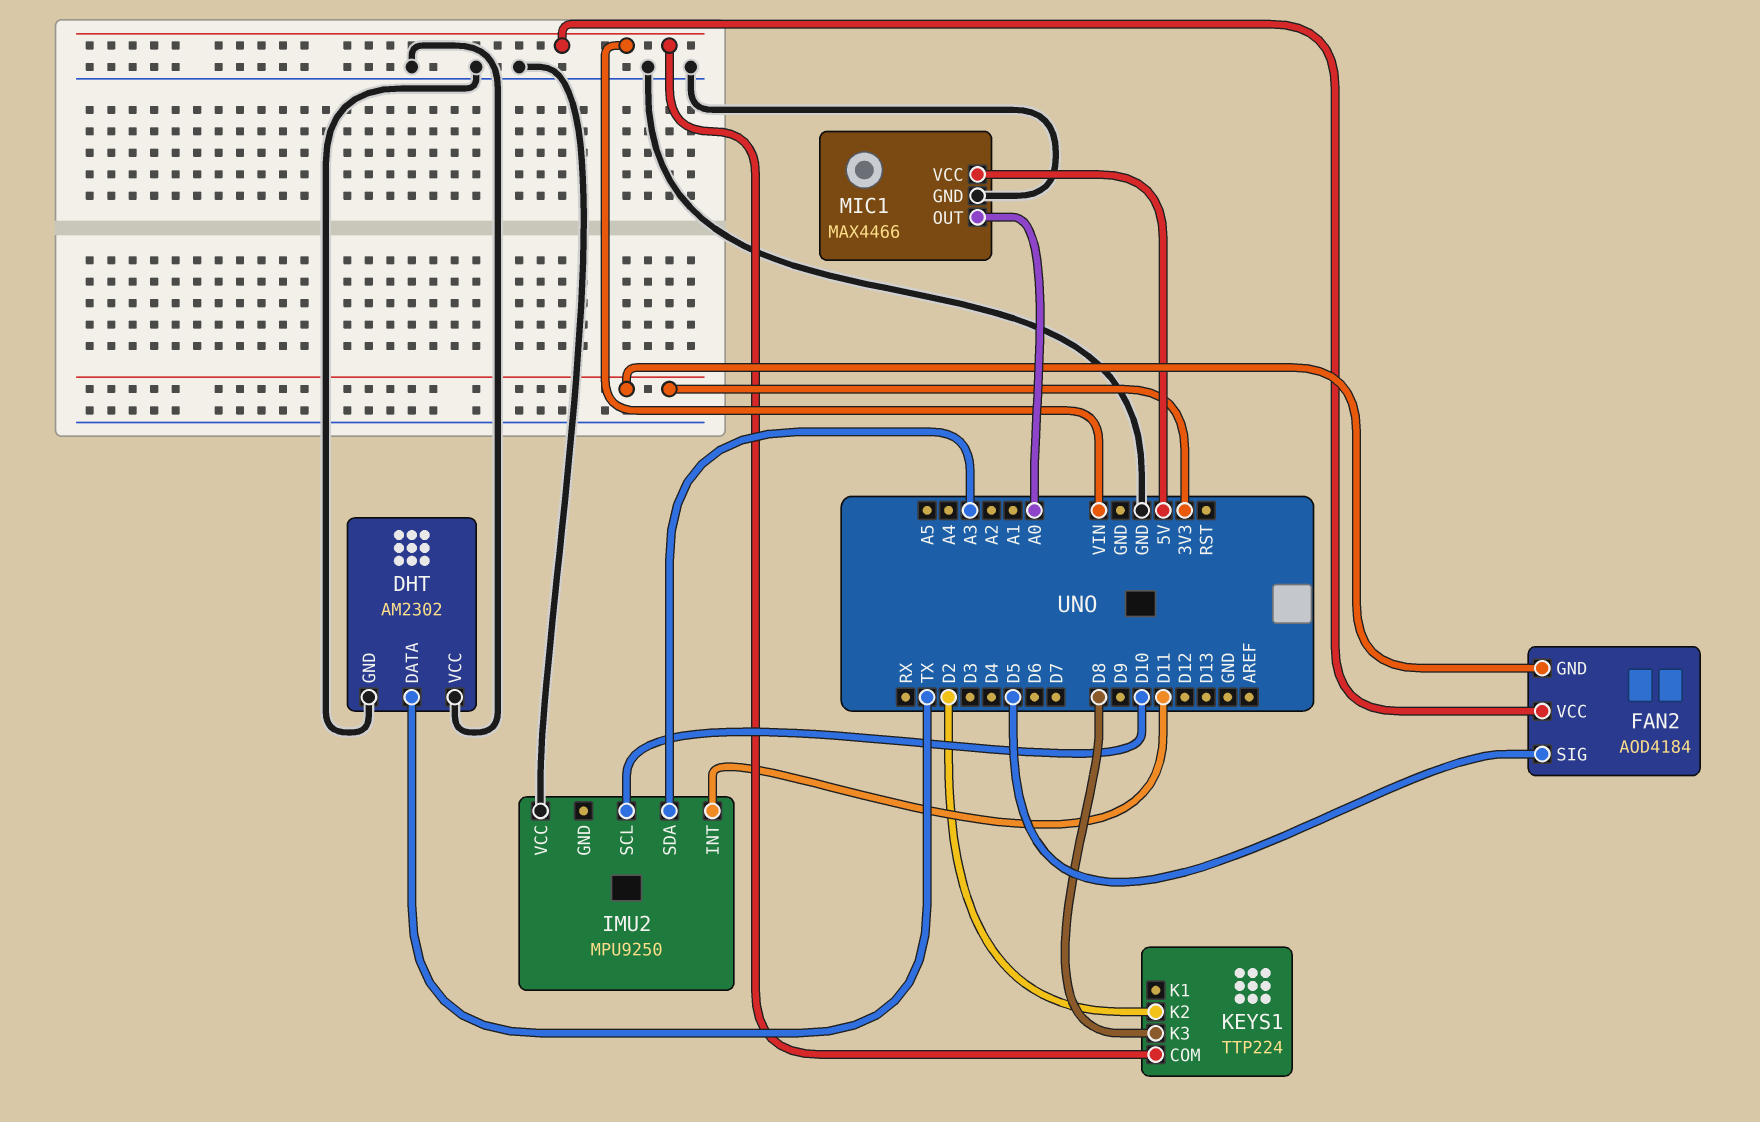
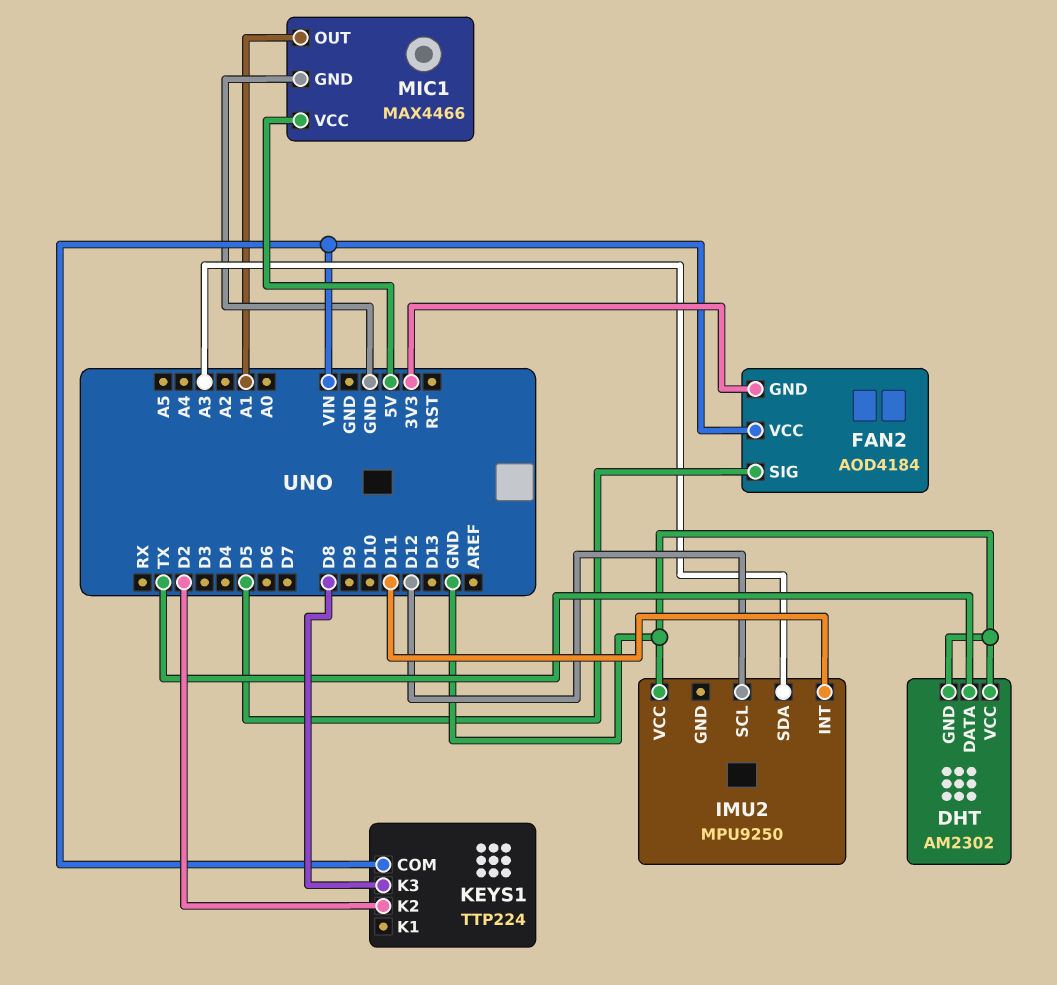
IMU2 pin SCL: D10 -> D12
MIC1 pin OUT: A0 -> A1

